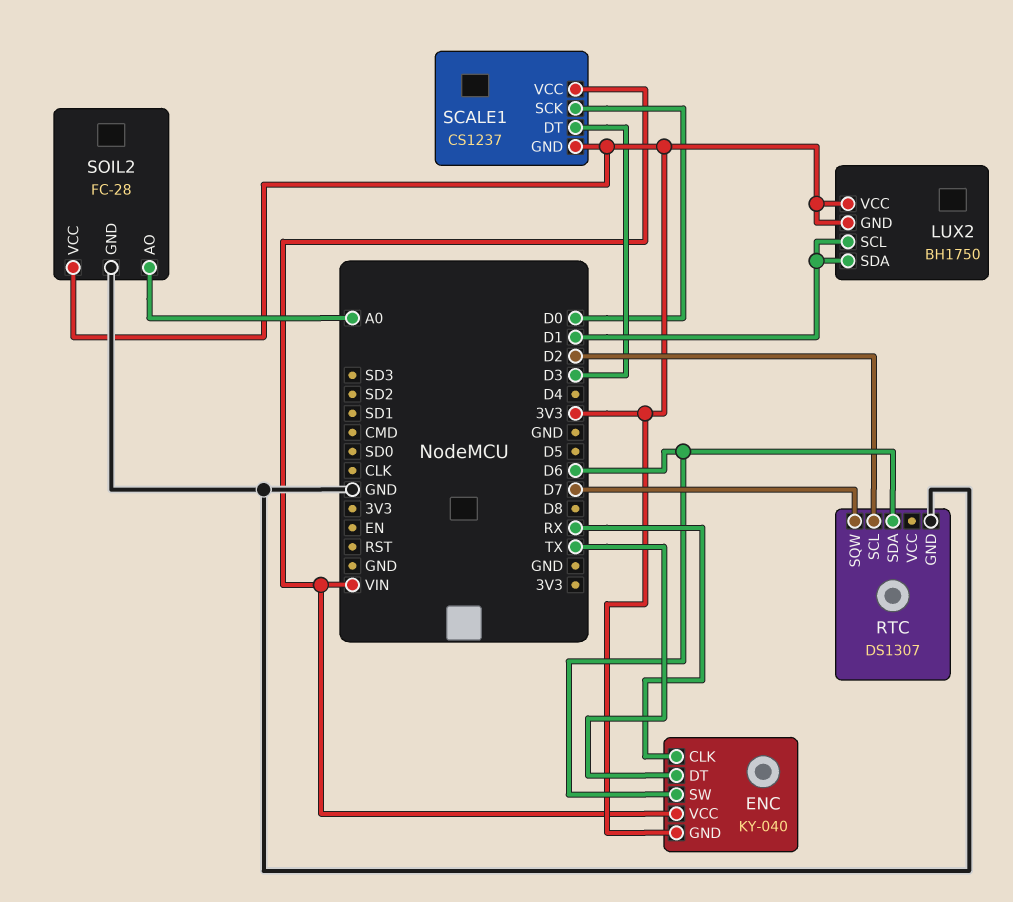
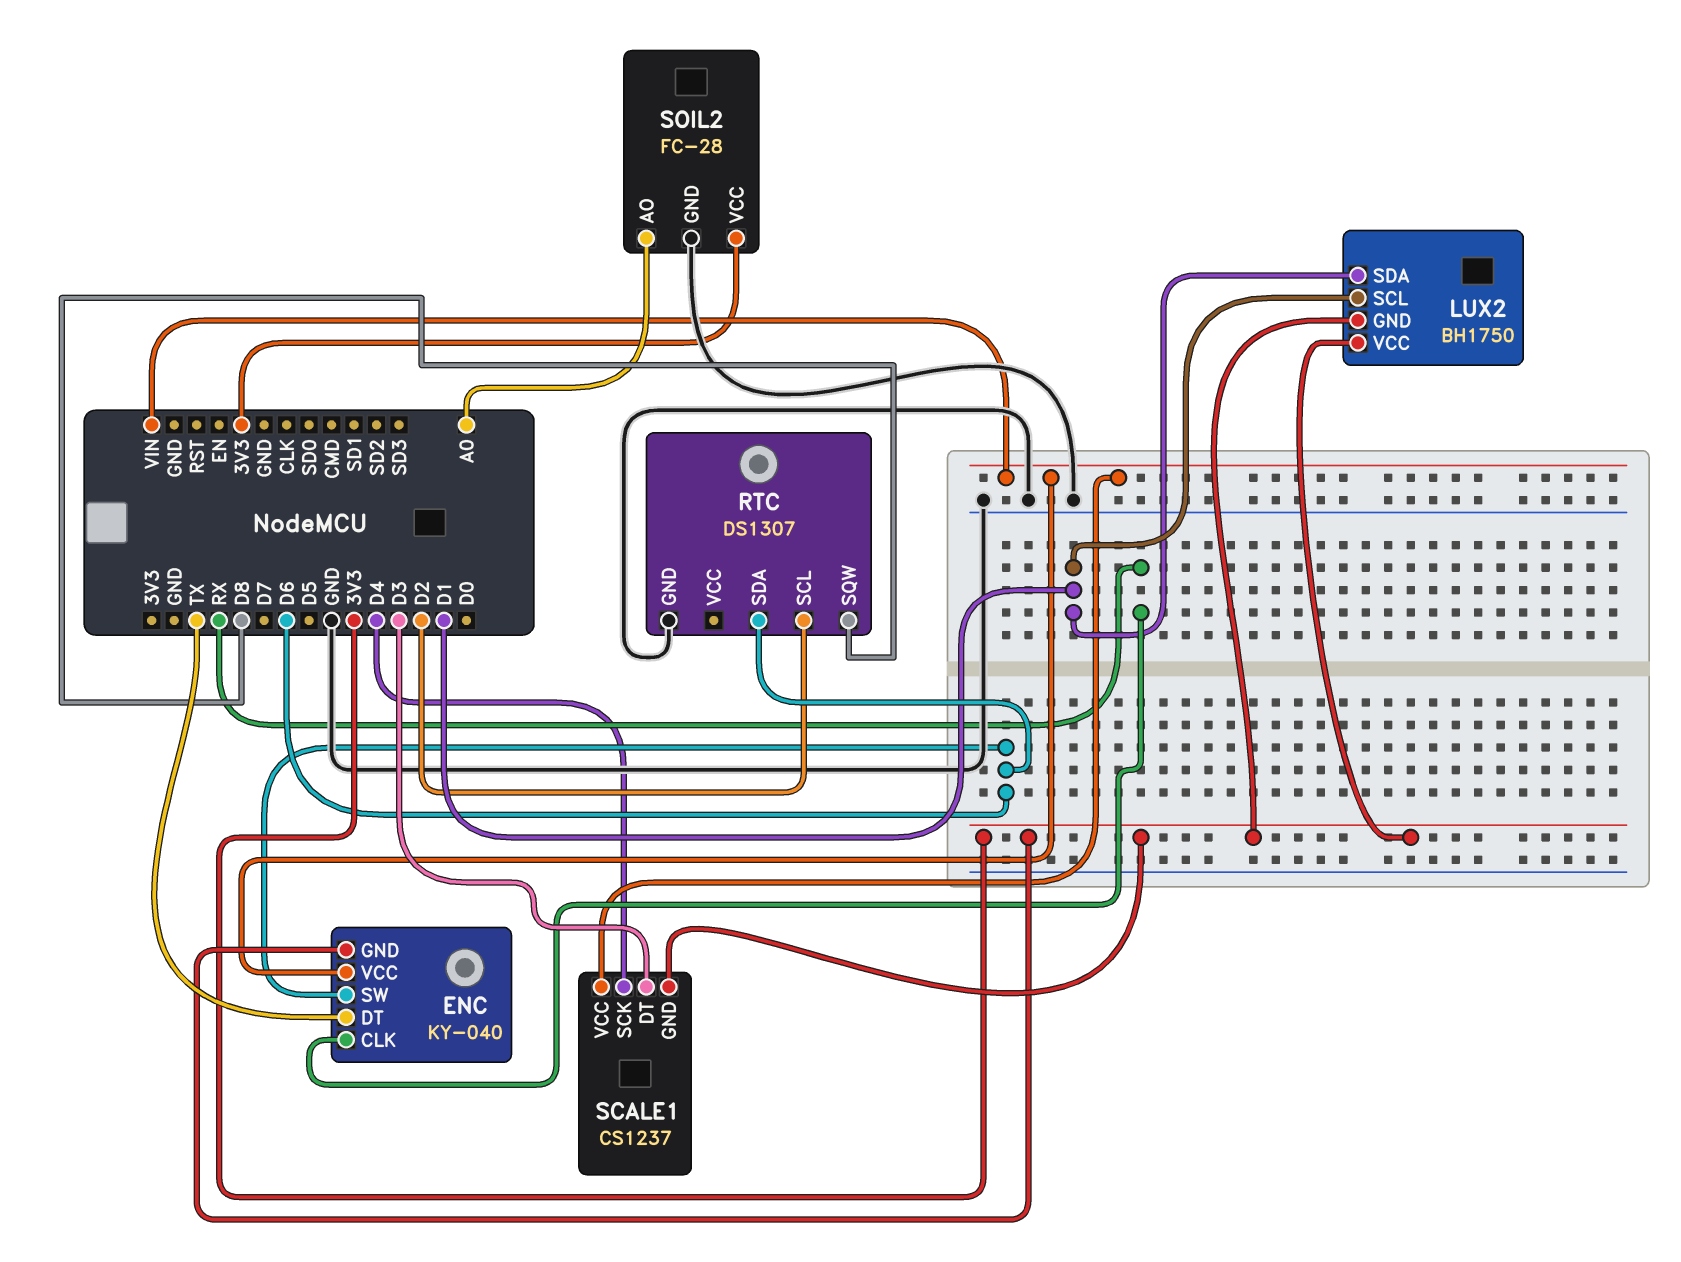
RTC pin SQW: D7 -> D8
SCALE1 pin SCK: D0 -> D4

